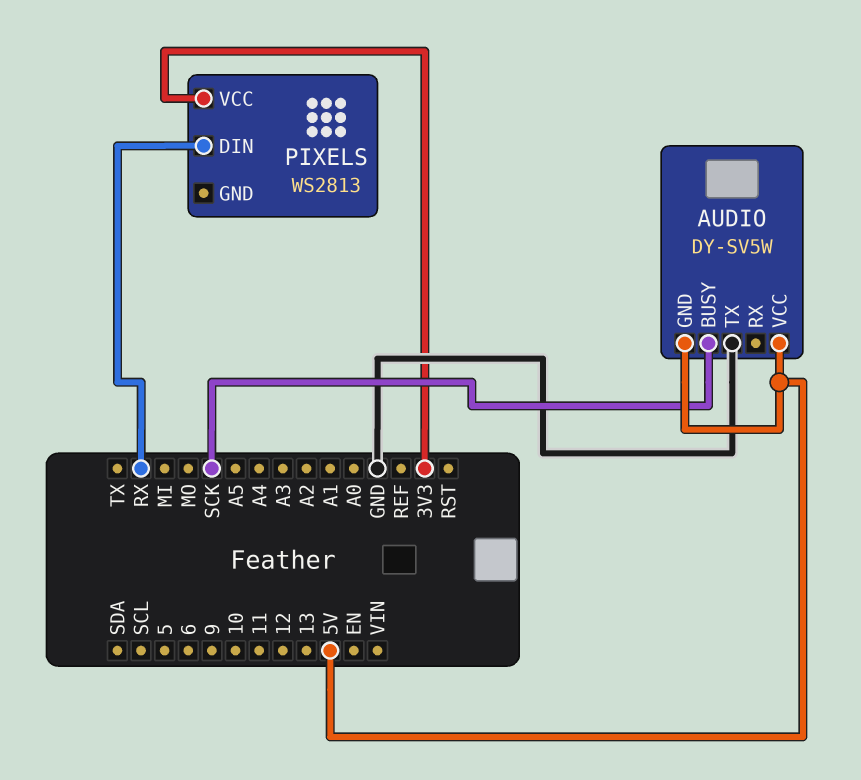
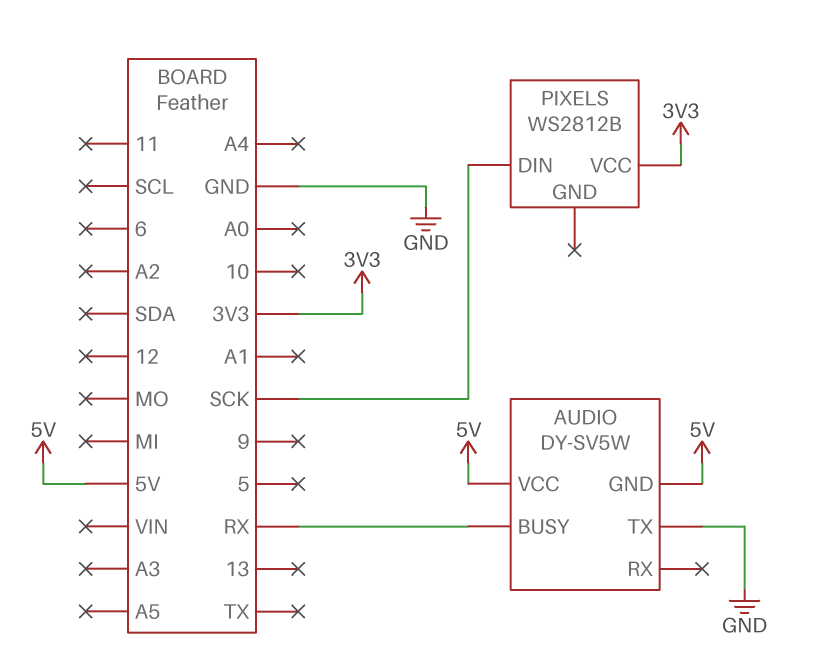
AUDIO pin BUSY: SCK -> RX
PIXELS: WS2813 -> WS2812B
PIXELS pin DIN: RX -> SCK

